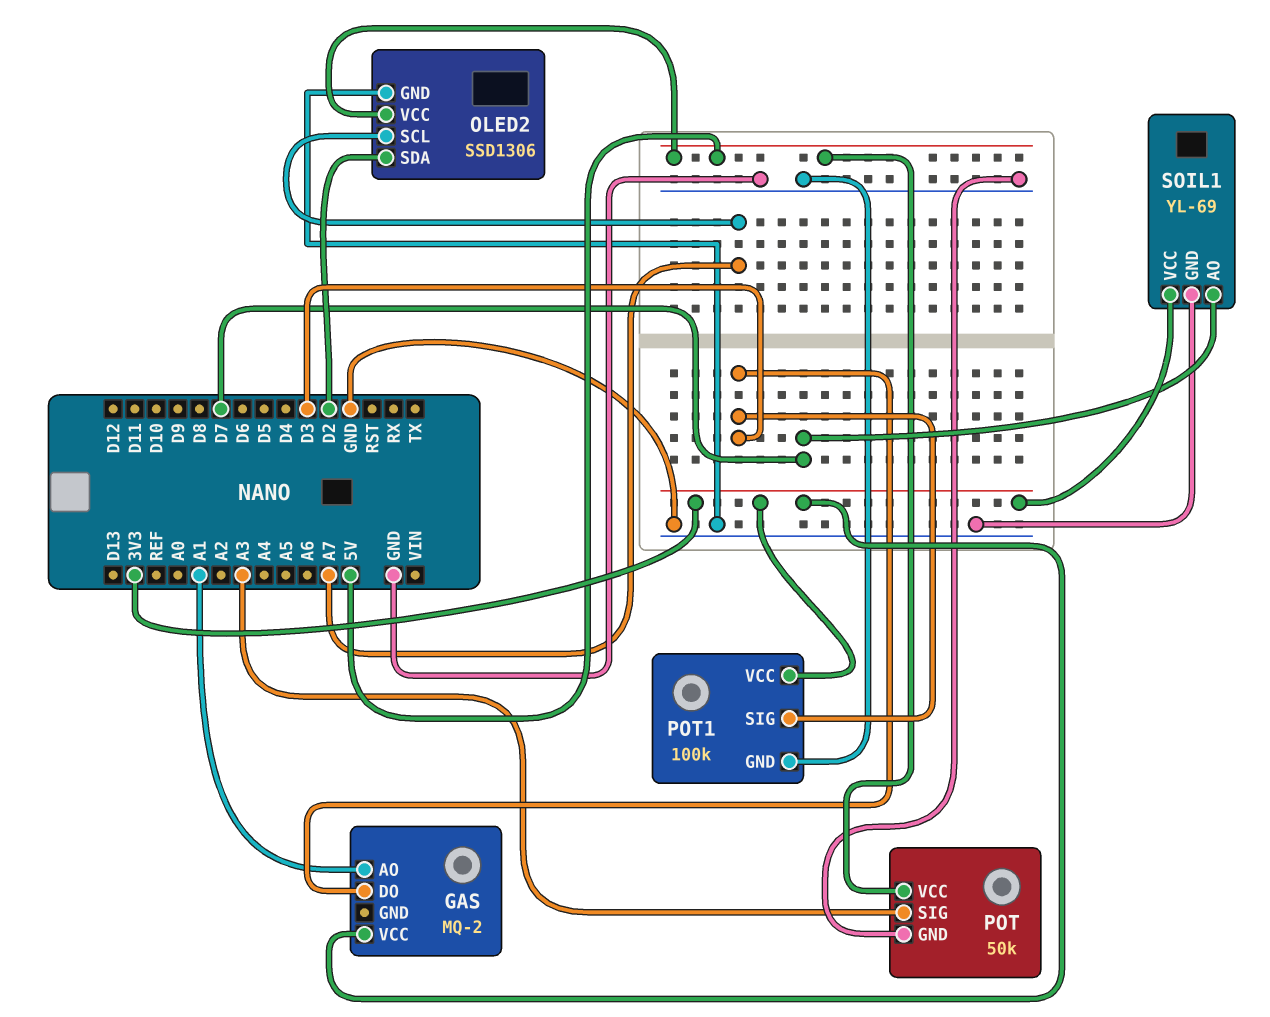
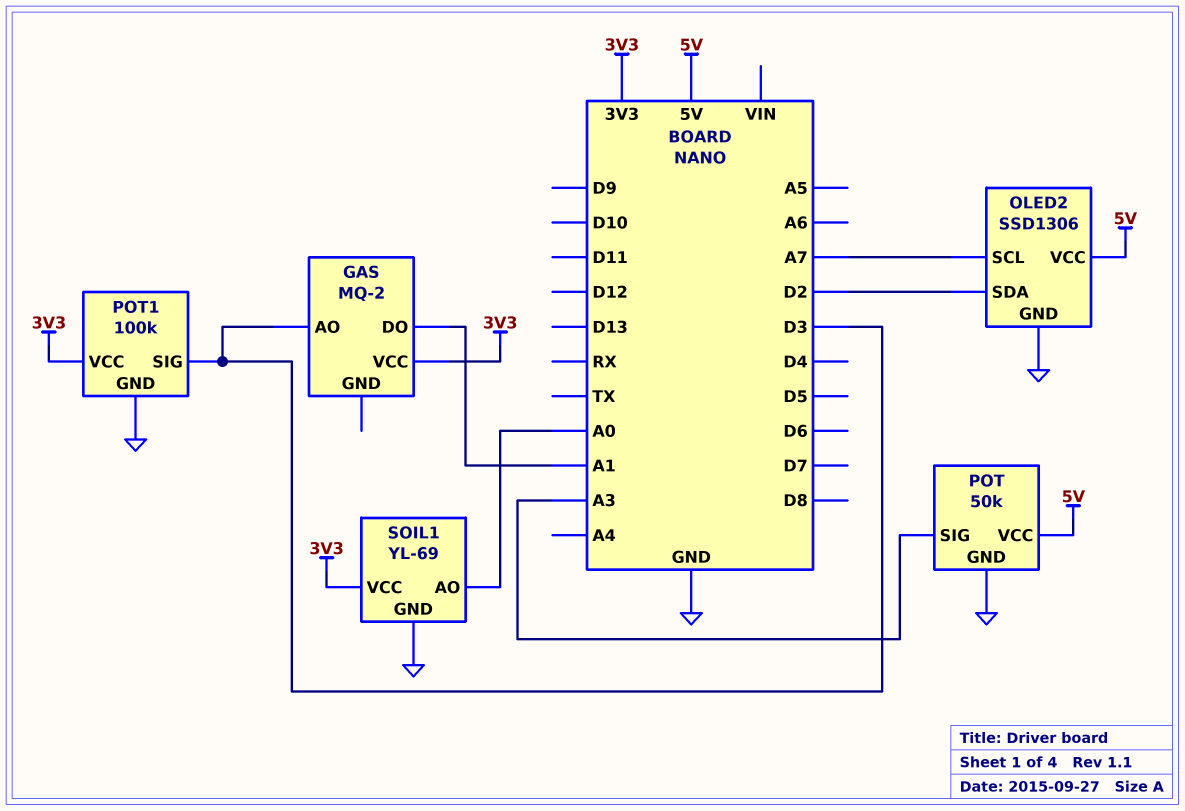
GAS pin AO: A1 -> D3
GAS pin DO: D3 -> A1
SOIL1 pin AO: D7 -> A0

